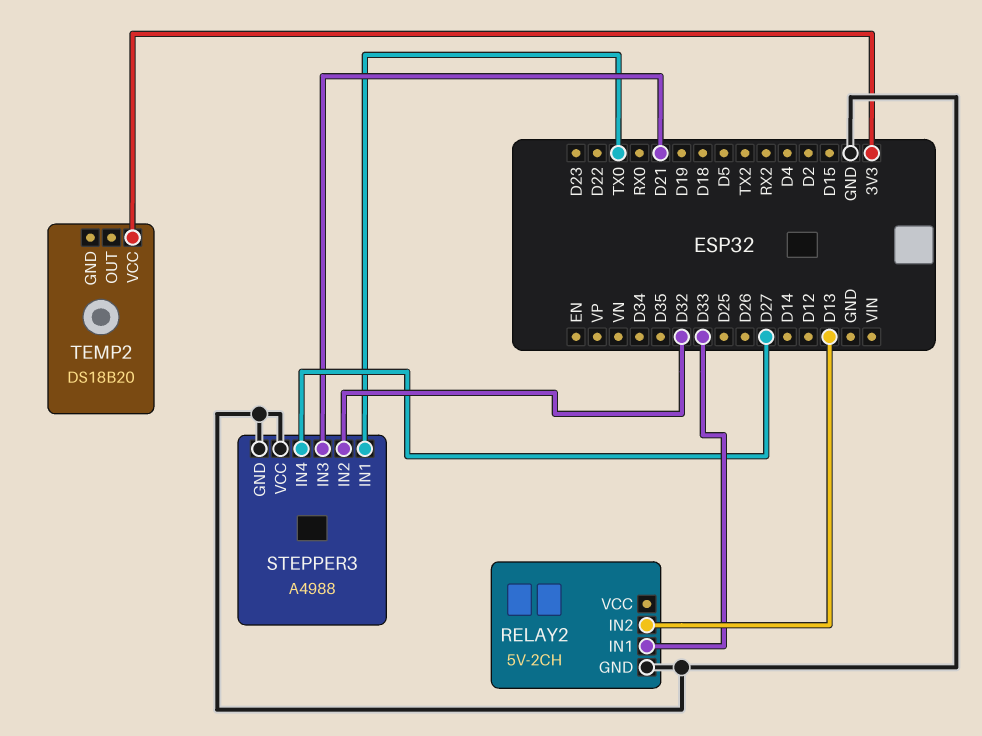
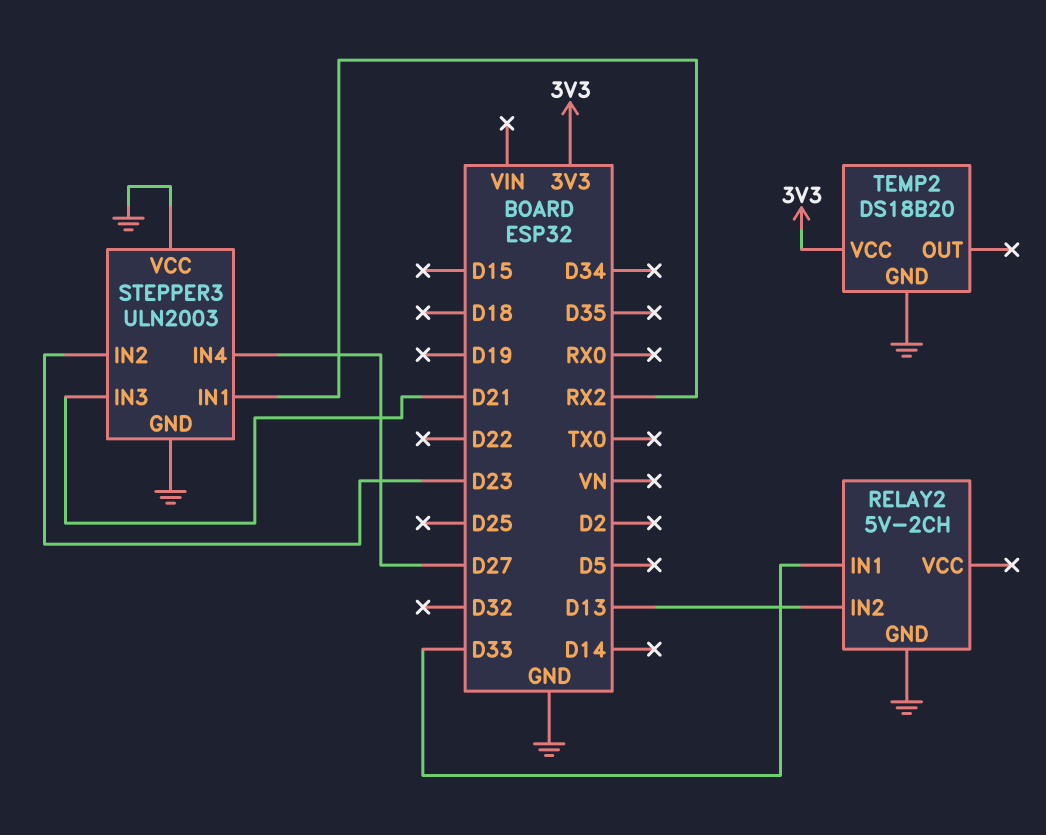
STEPPER3: A4988 -> ULN2003
STEPPER3 pin IN1: TX0 -> RX2
STEPPER3 pin IN2: D32 -> D23
TEMP2 pin GND: none -> GND

